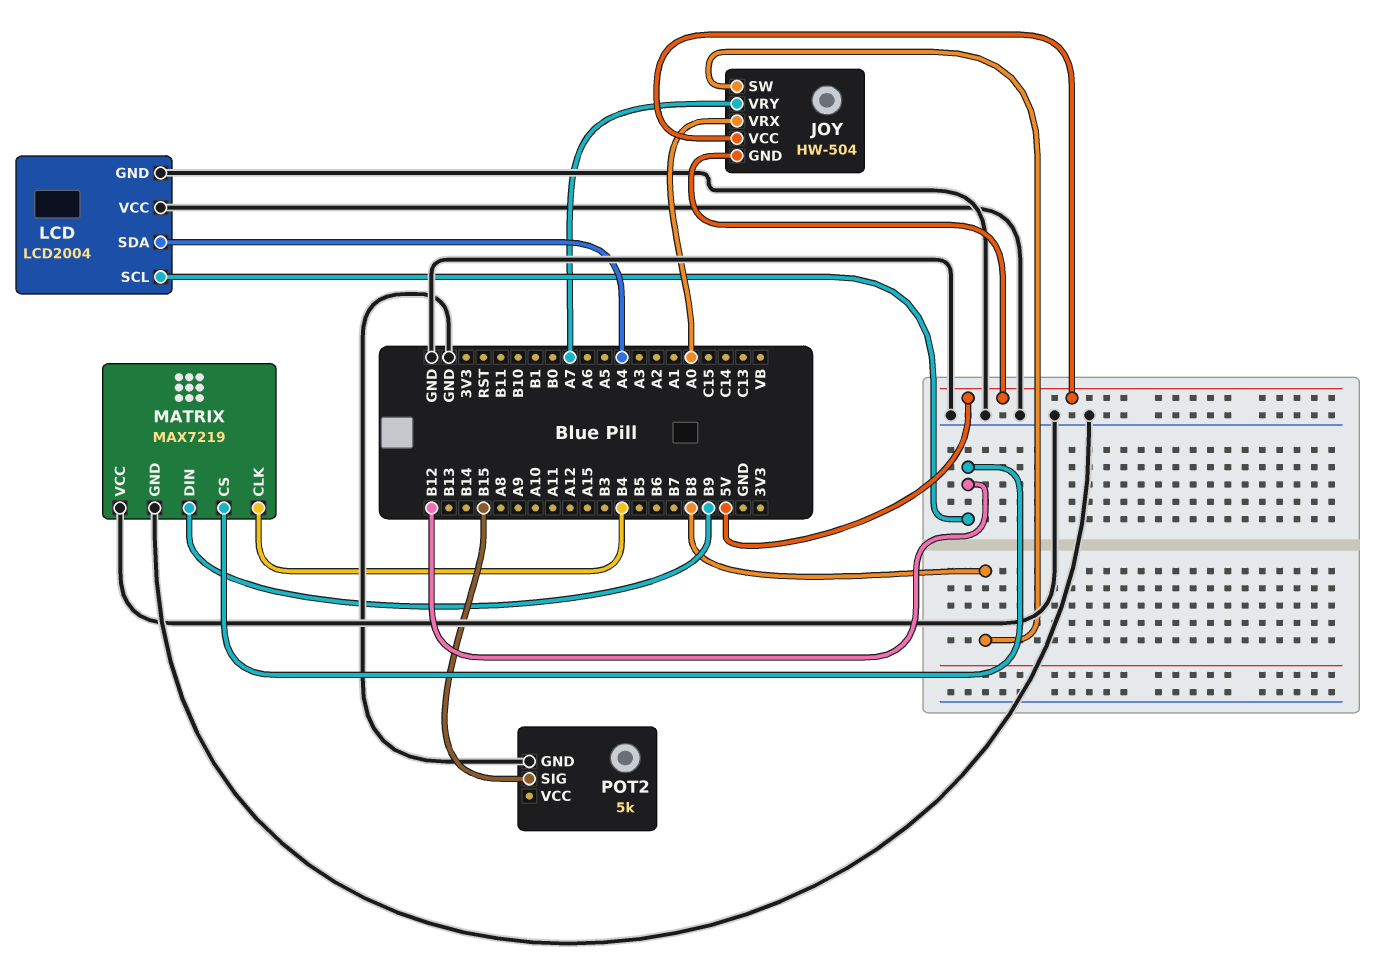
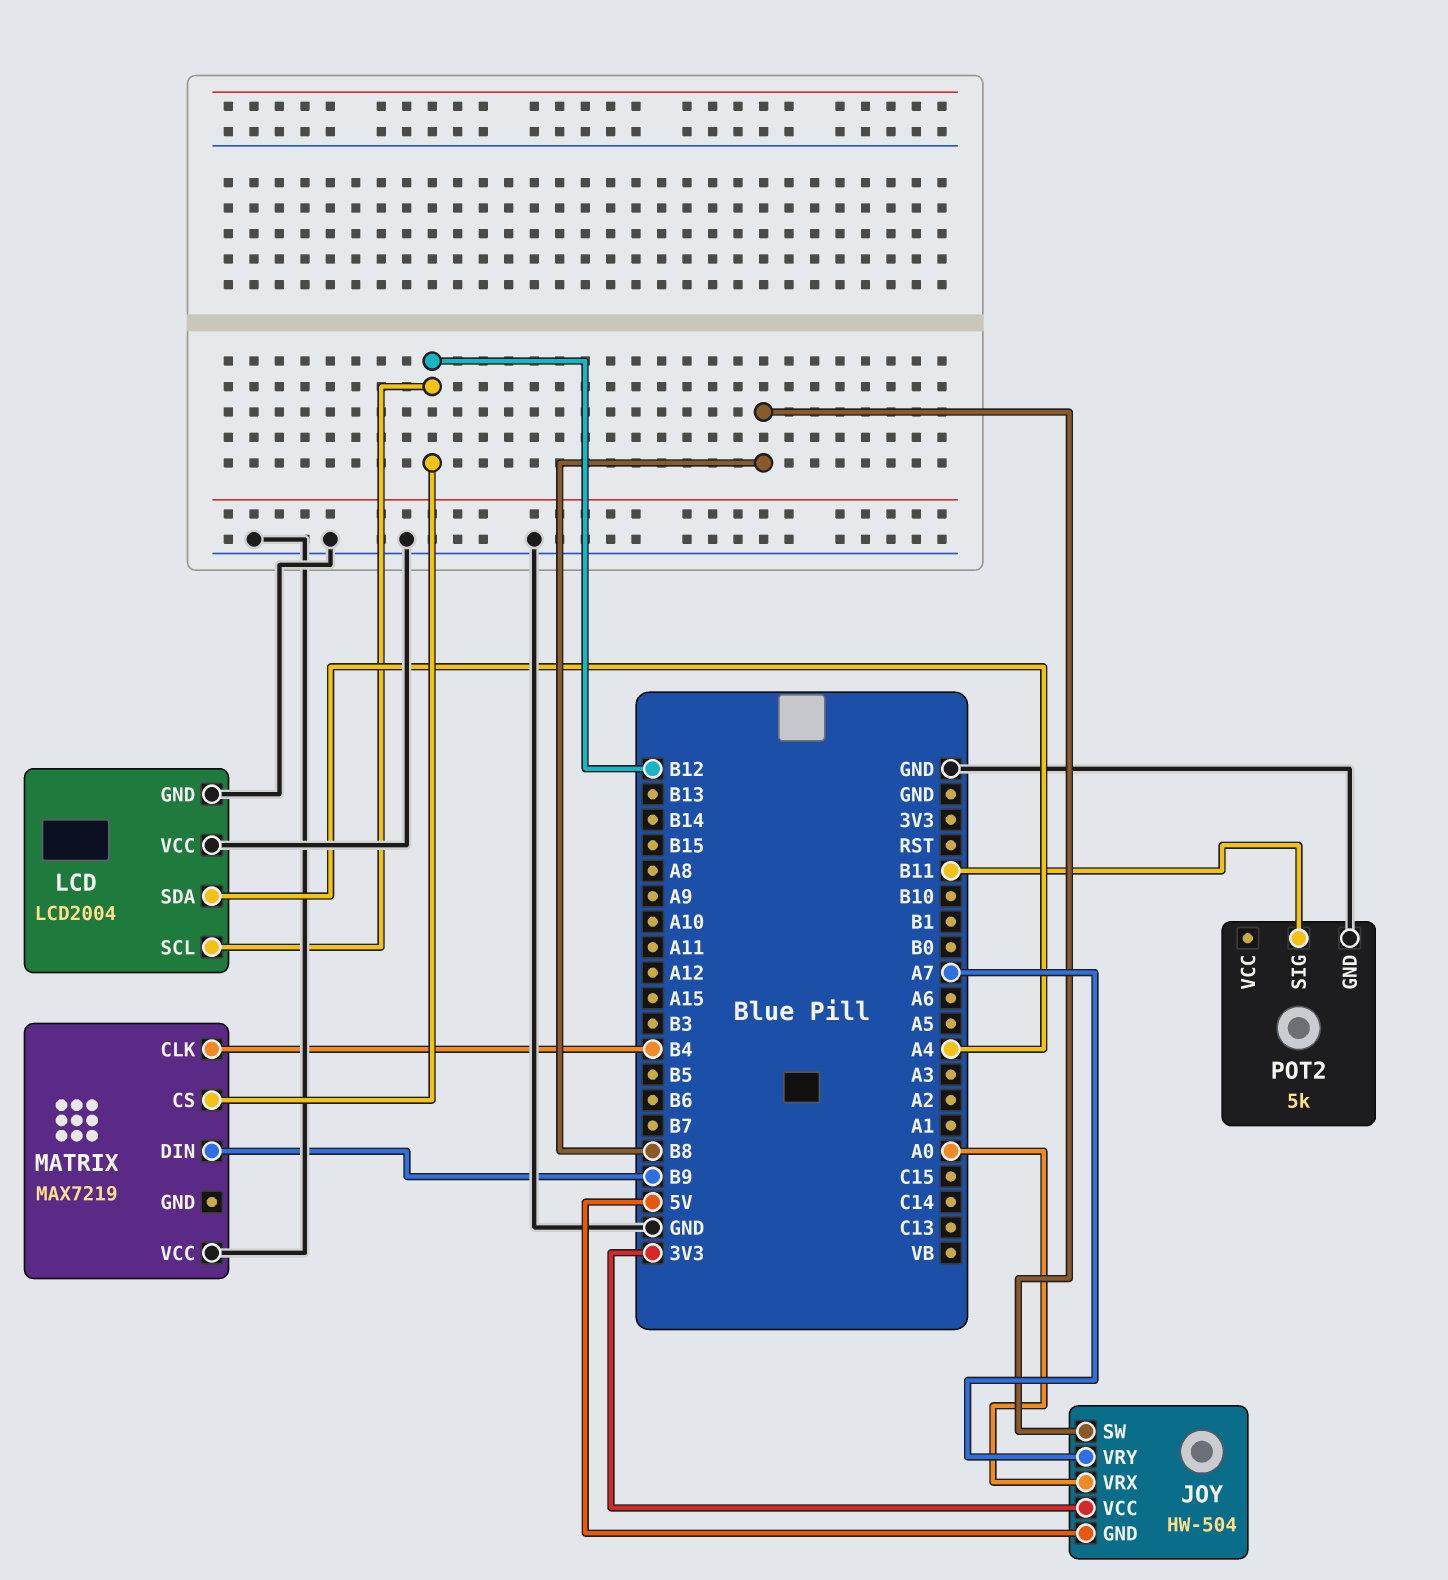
JOY pin VCC: 5V -> 3V3
MATRIX pin GND: GND -> none
POT2 pin SIG: B15 -> B11

